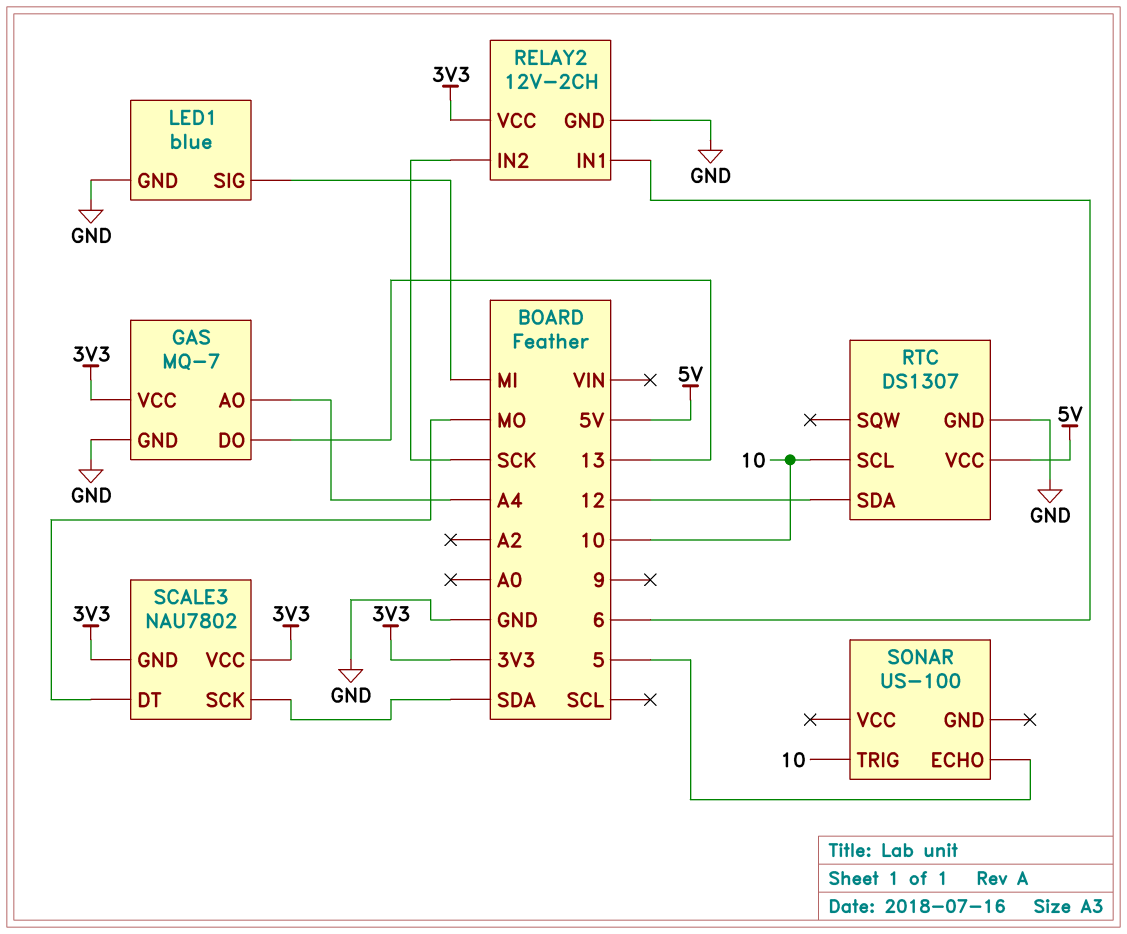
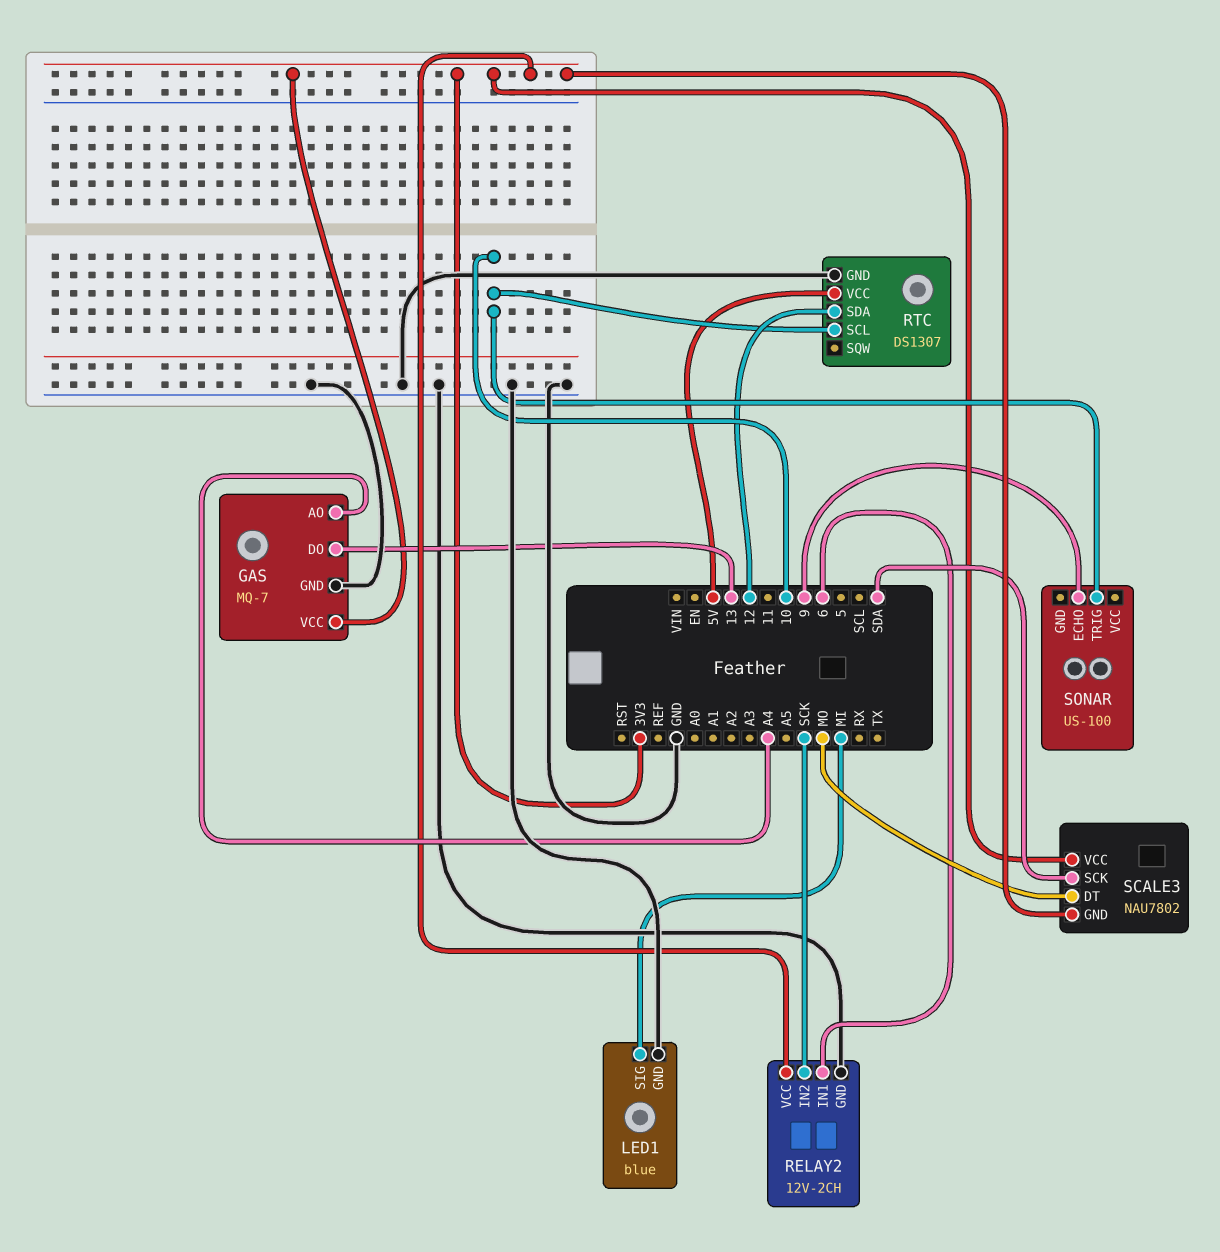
SONAR pin ECHO: 5 -> 9

